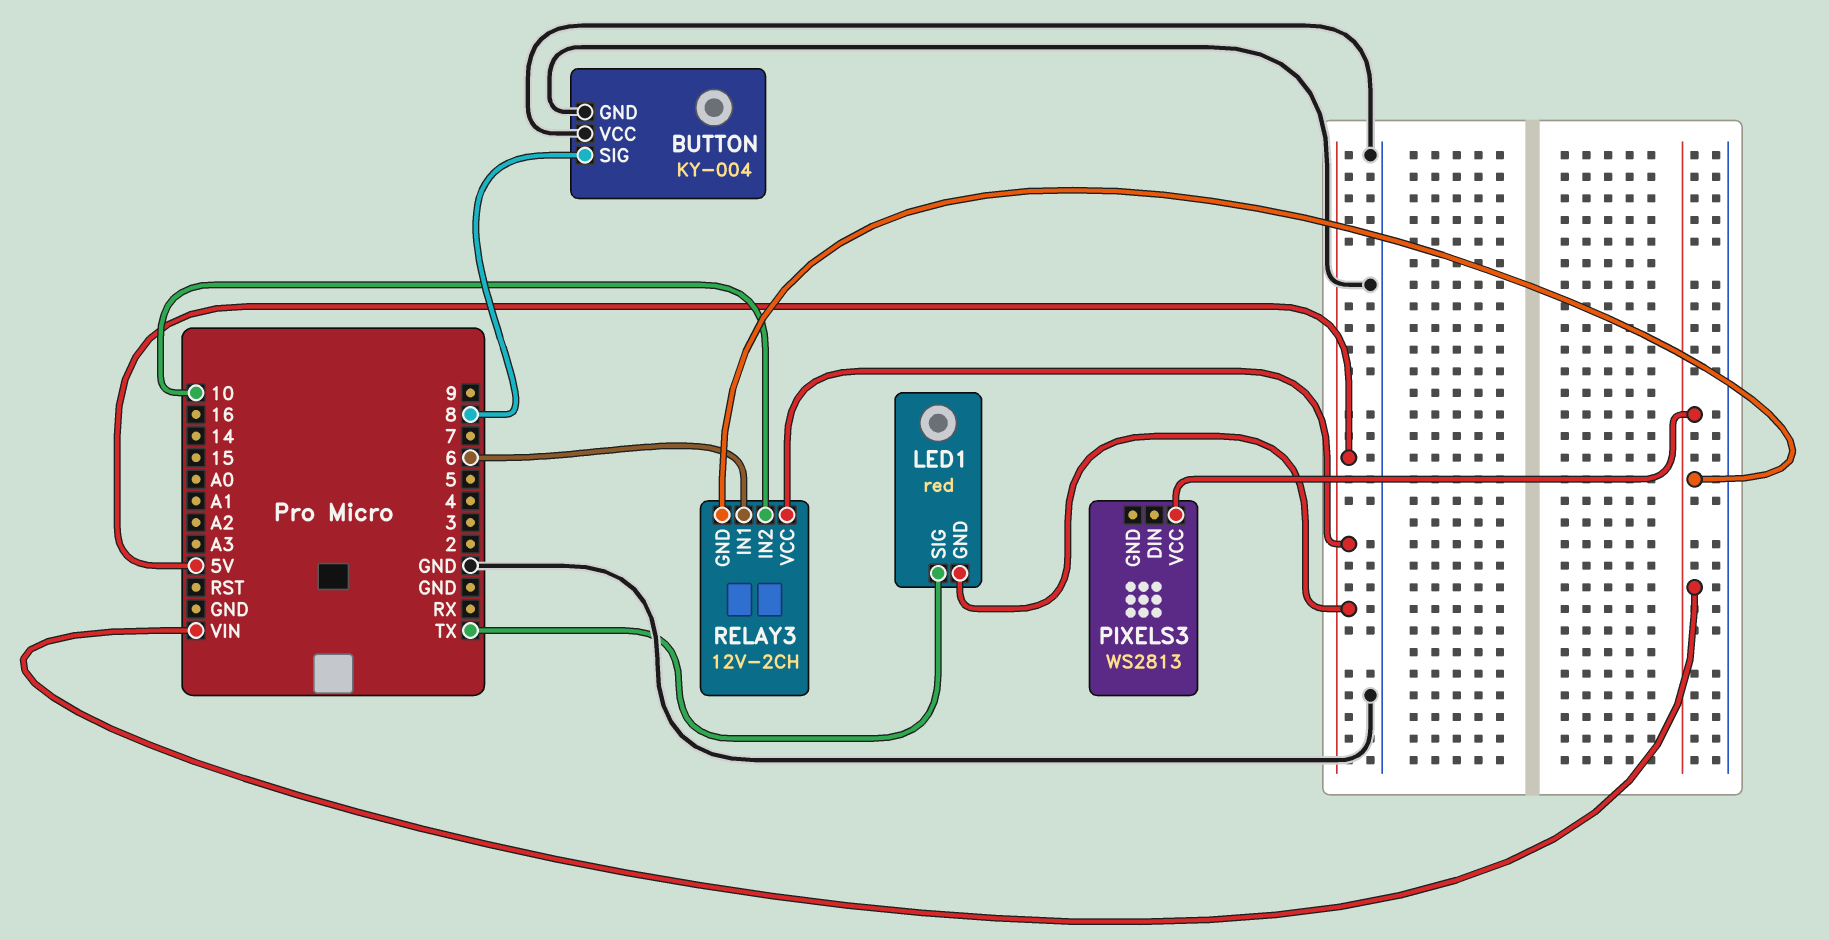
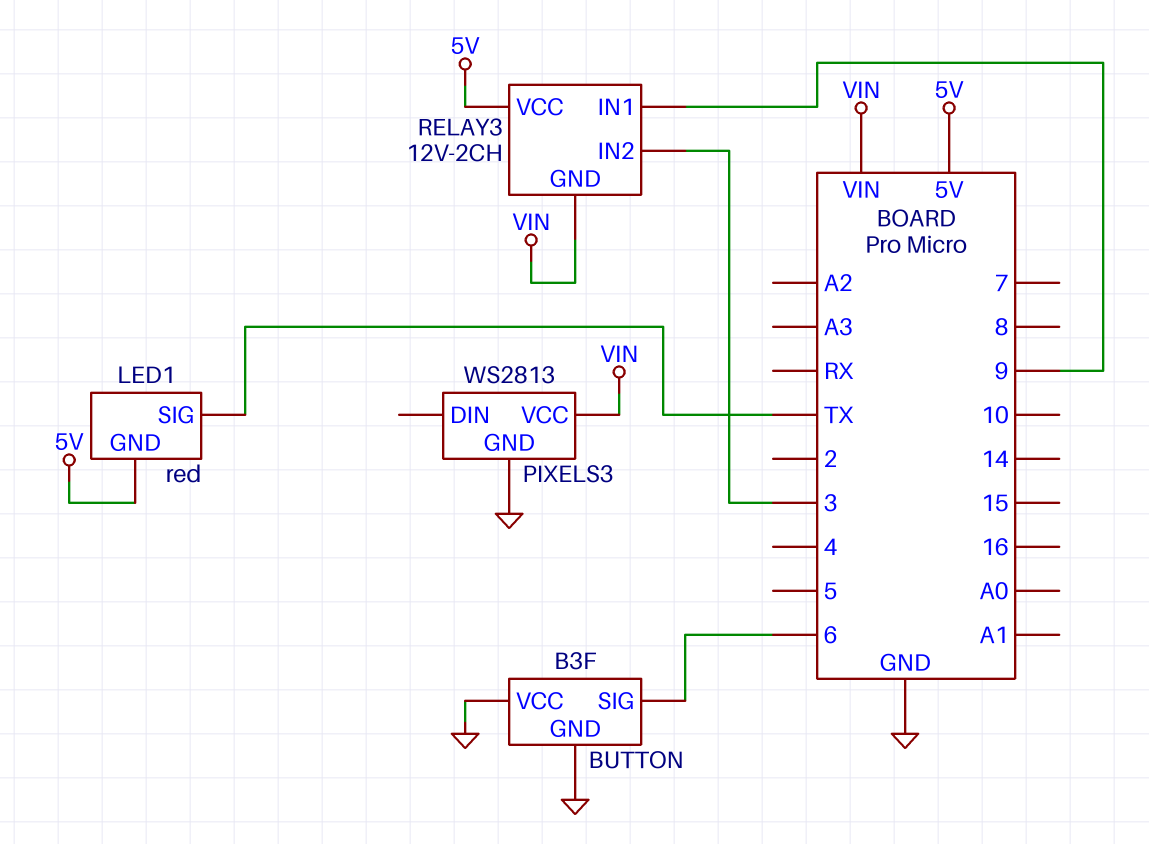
BUTTON: KY-004 -> B3F
BUTTON pin SIG: 8 -> 6
PIXELS3 pin GND: none -> GND
RELAY3 pin IN1: 6 -> 9
RELAY3 pin IN2: 10 -> 3

